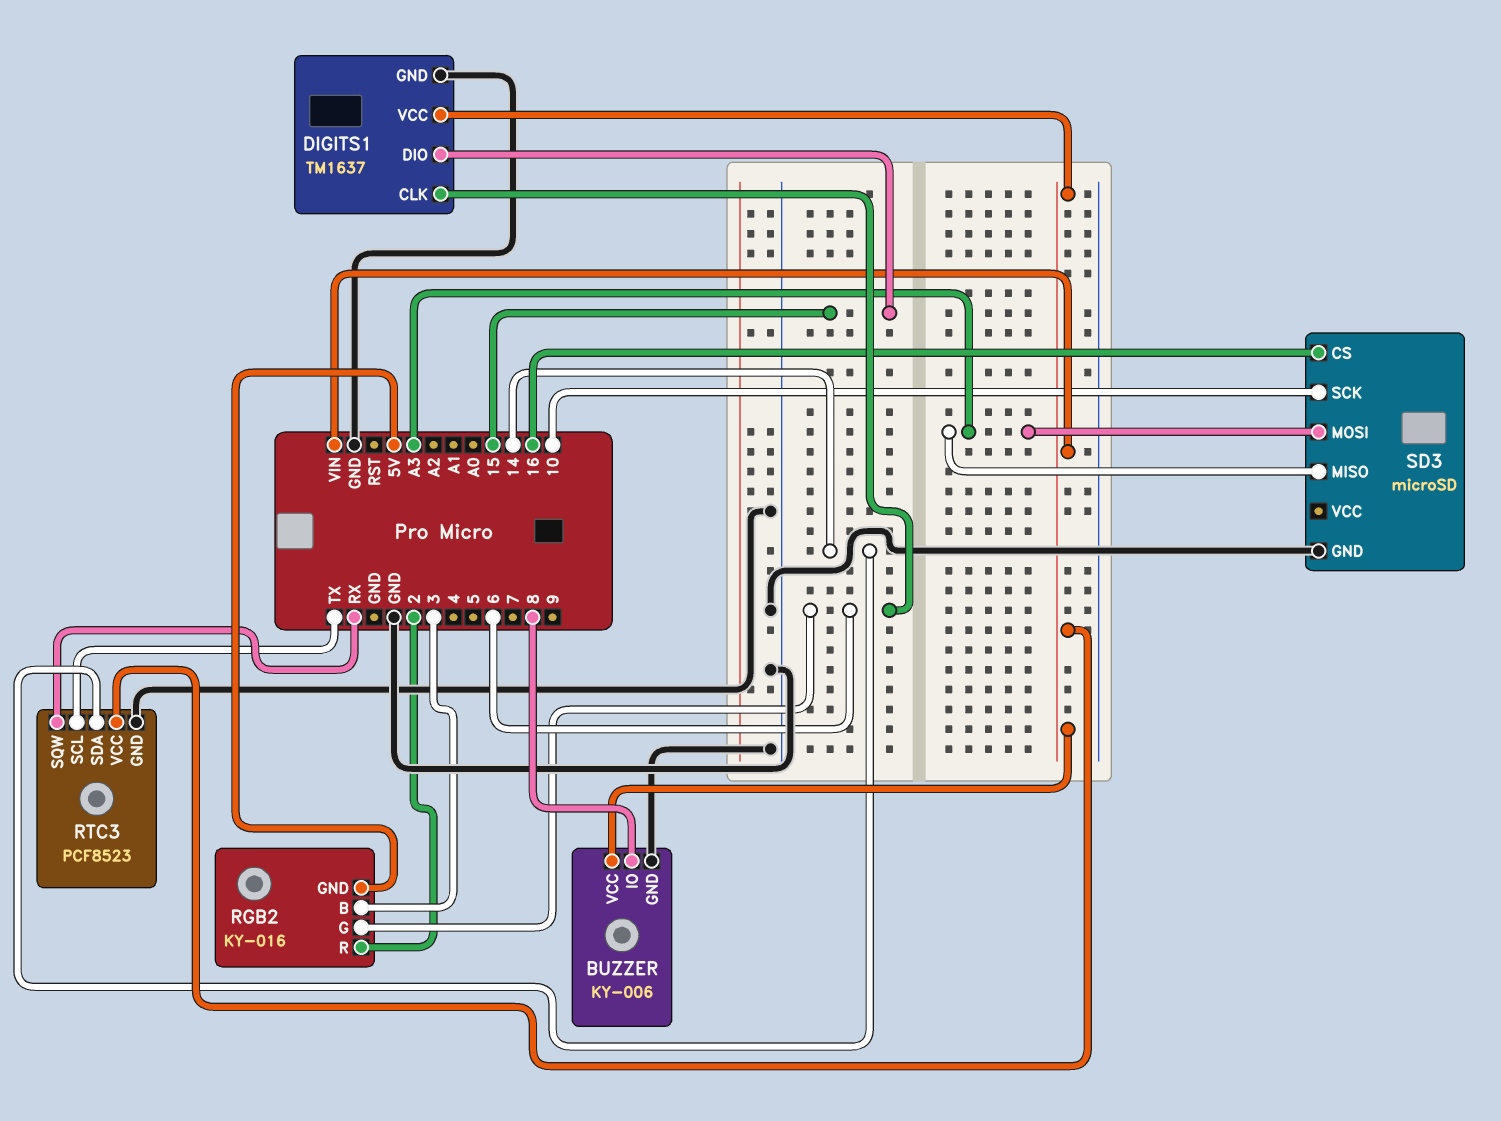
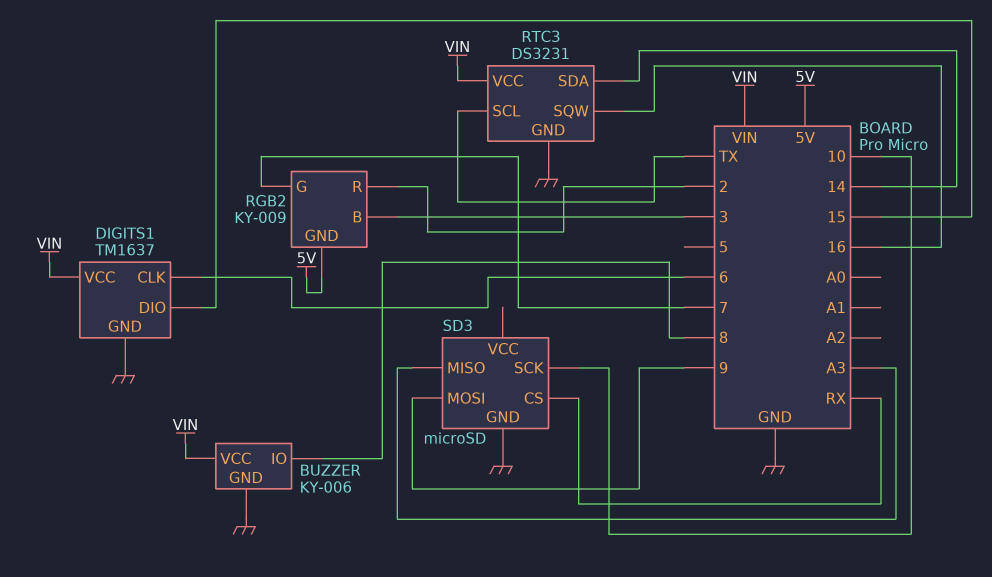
RGB2: KY-016 -> KY-009
RGB2 pin G: 6 -> 7
RTC3: PCF8523 -> DS3231
RTC3 pin SQW: RX -> 16
SD3 pin CS: 16 -> RX
SD3 pin MOSI: A3 -> 9

